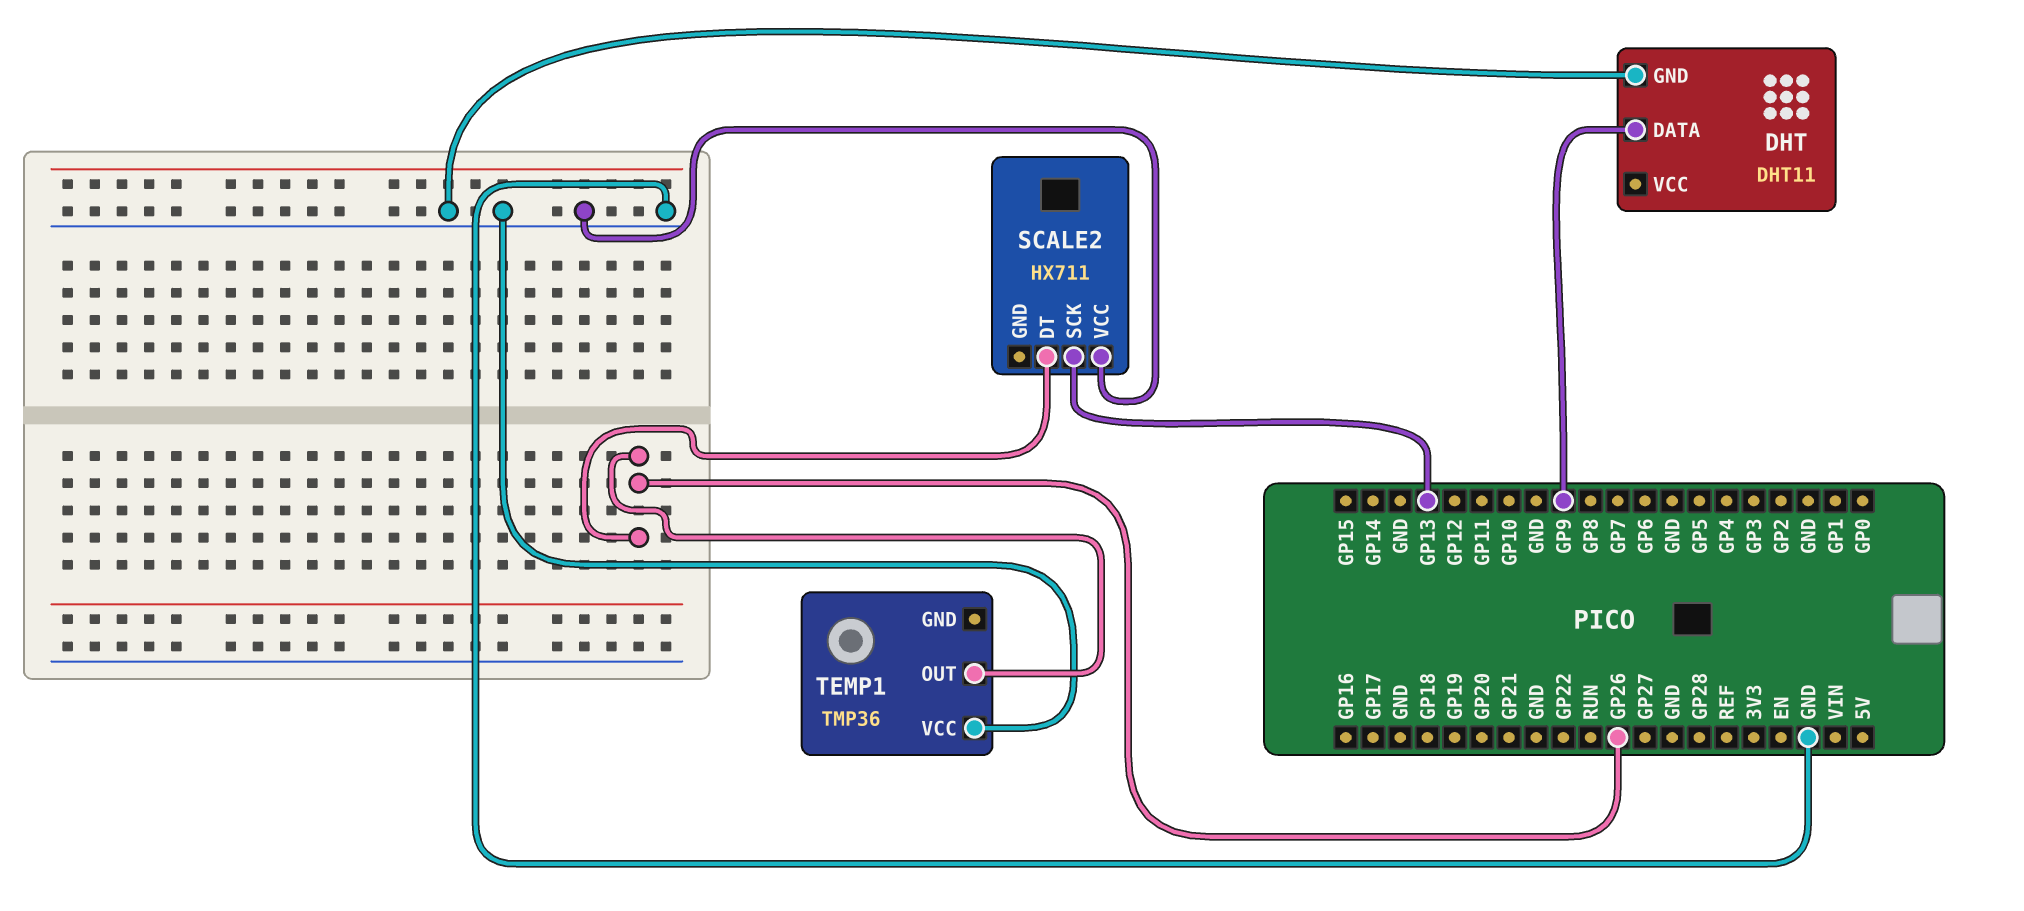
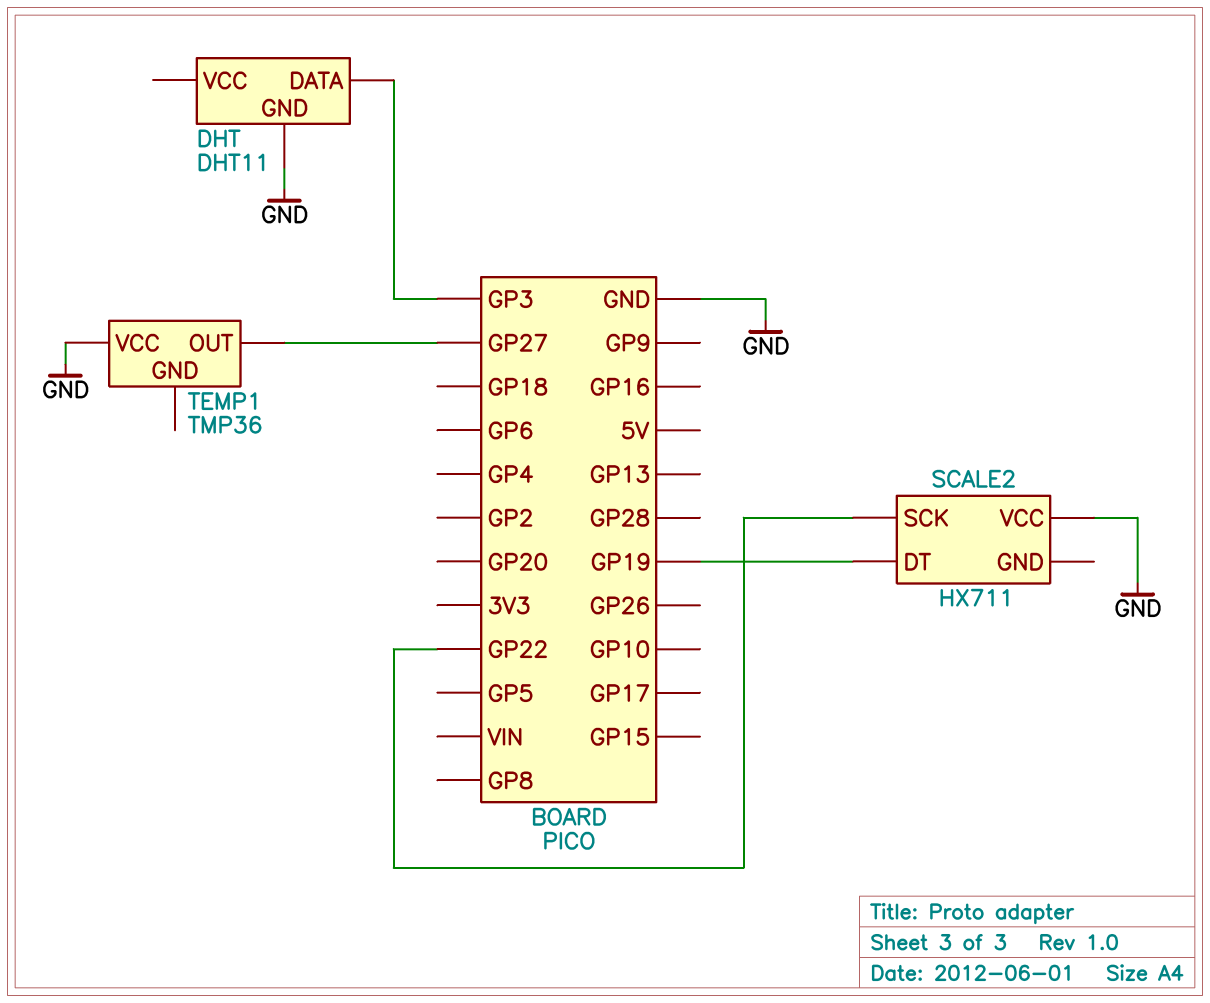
DHT pin DATA: GP9 -> GP3
SCALE2 pin DT: GP26 -> GP19
SCALE2 pin SCK: GP13 -> GP22
TEMP1 pin OUT: GP26 -> GP27

